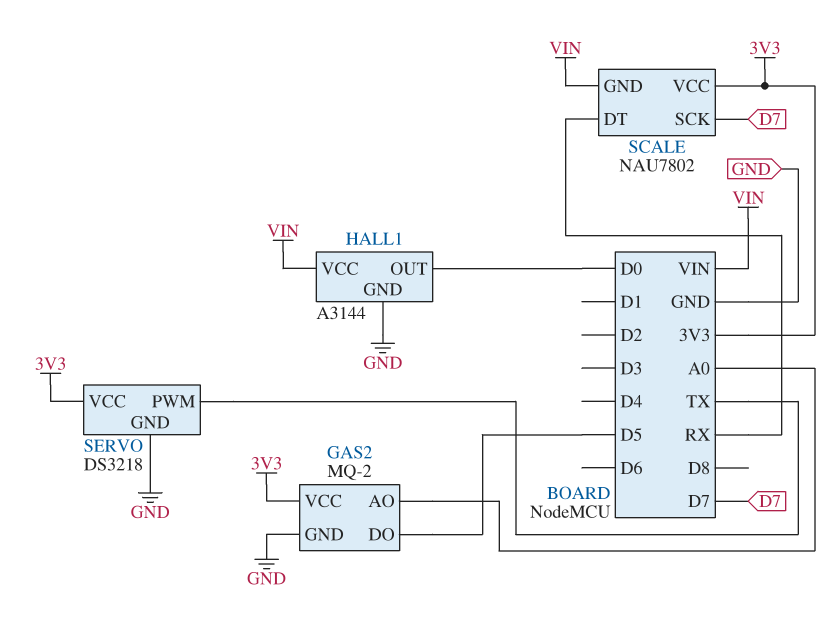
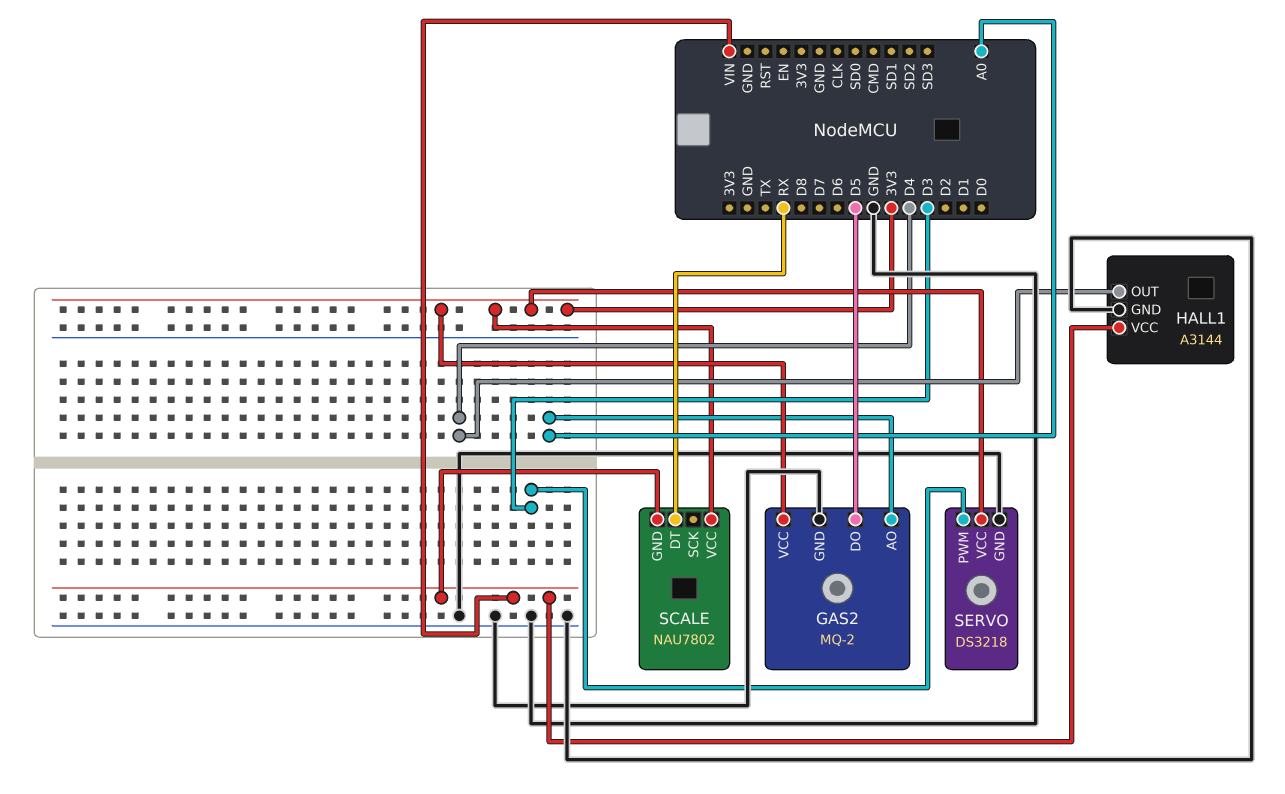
HALL1 pin OUT: D0 -> D4
SCALE pin SCK: D7 -> none
SERVO pin PWM: TX -> D3

